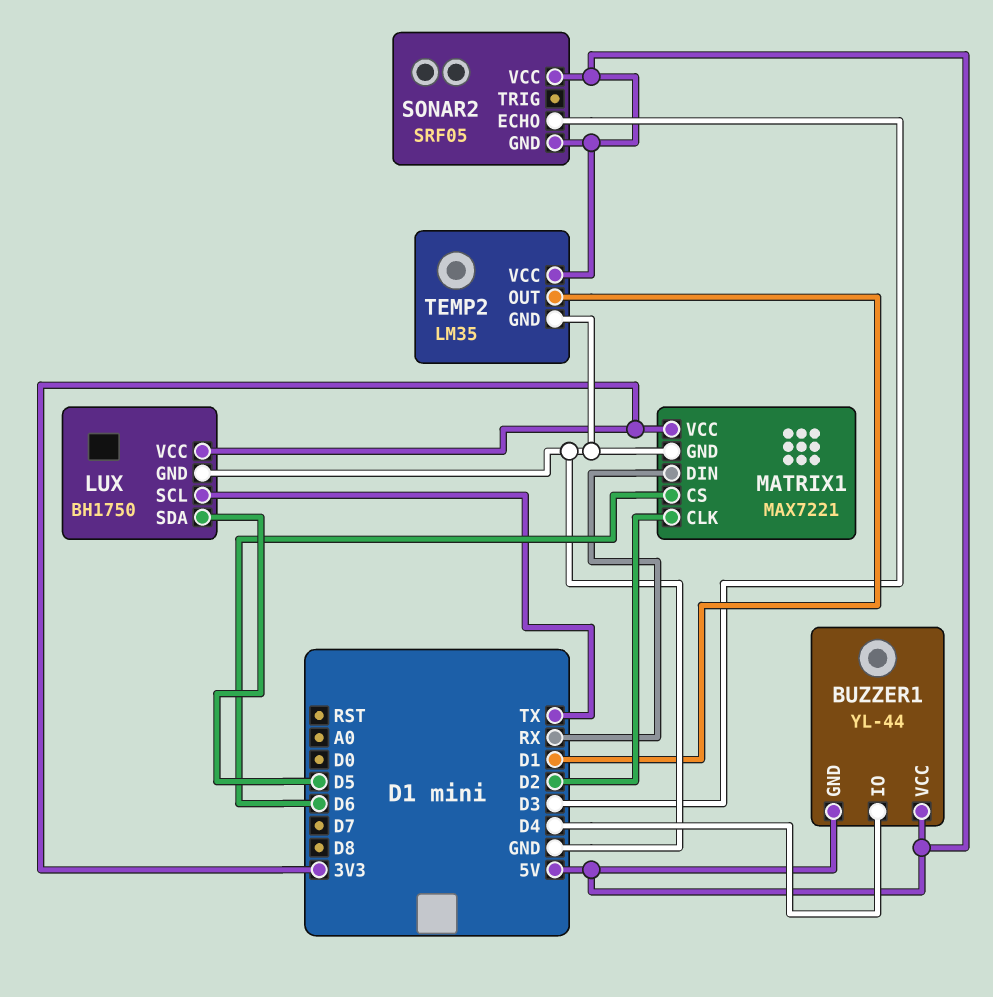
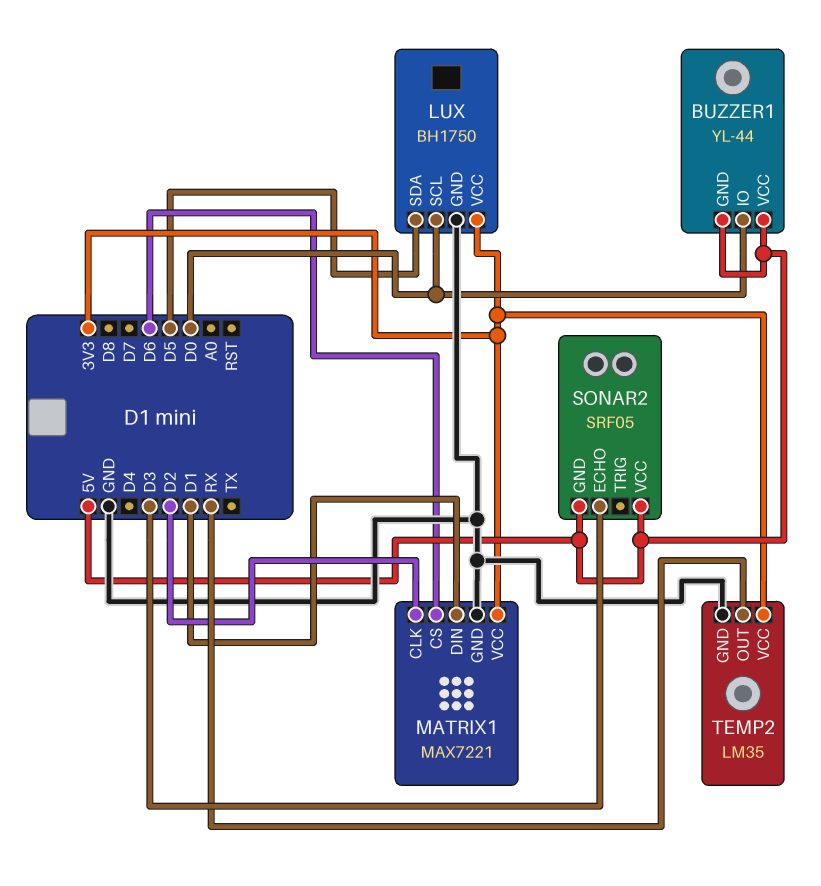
BUZZER1 pin IO: D4 -> D0
LUX pin SCL: TX -> D0
MATRIX1 pin DIN: RX -> D1
TEMP2 pin OUT: D1 -> RX
TEMP2 pin VCC: 5V -> 3V3

